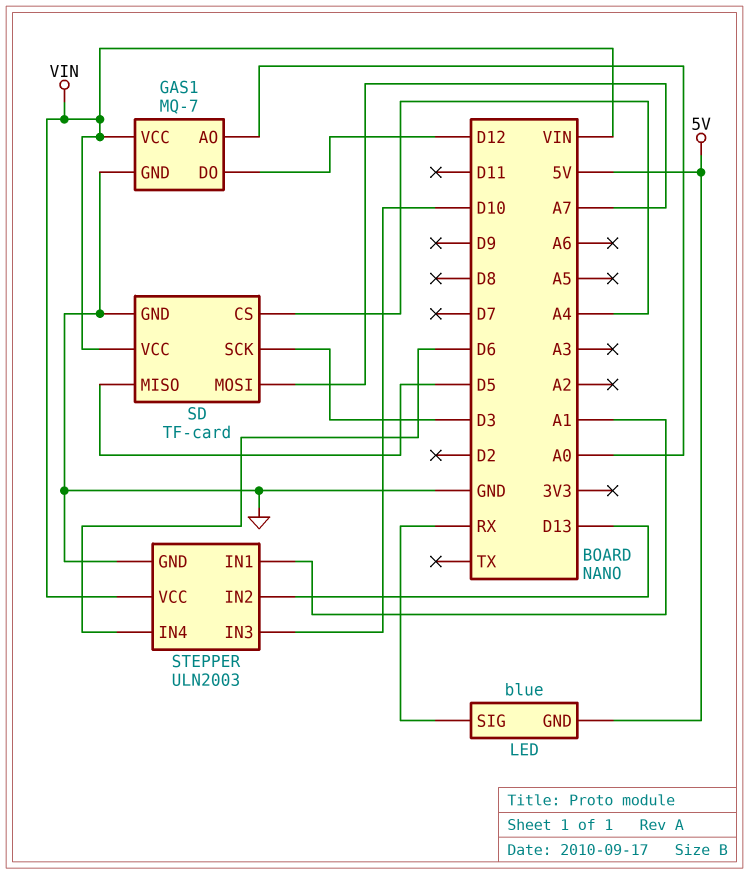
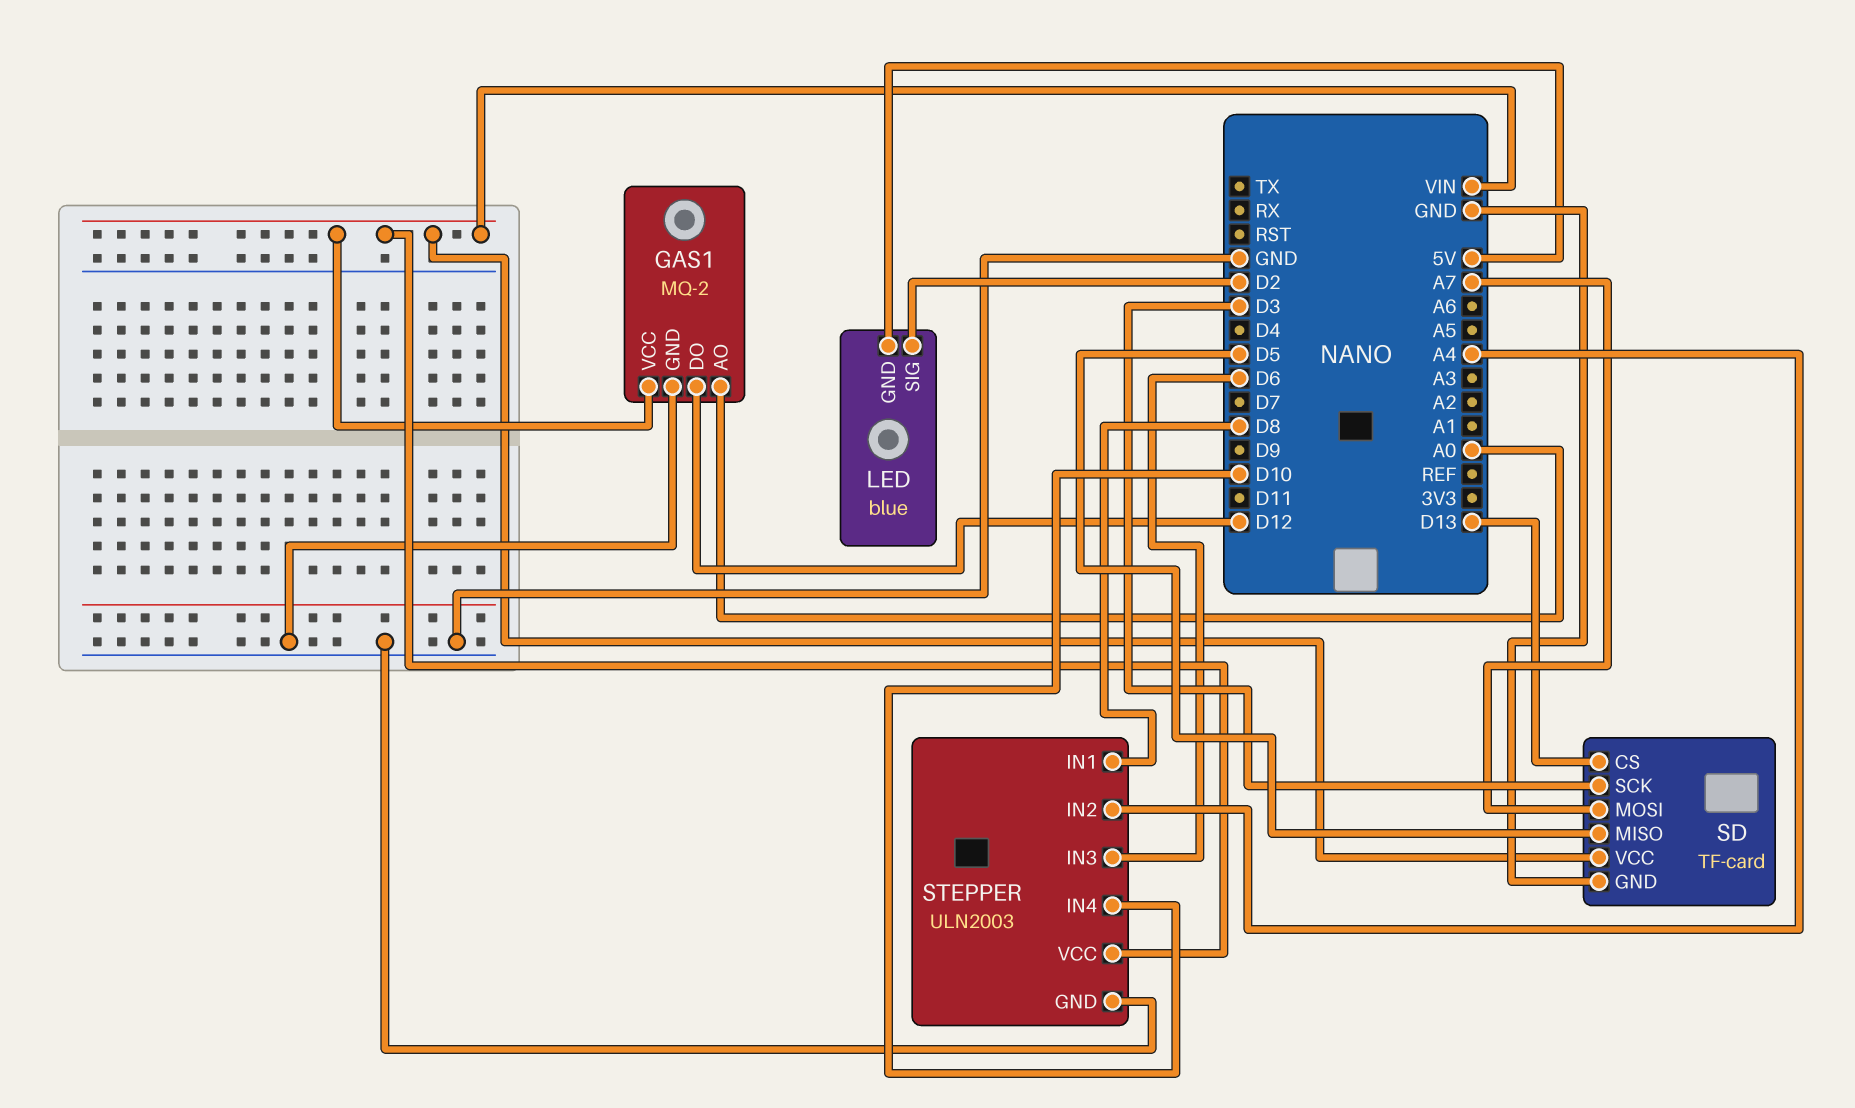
GAS1: MQ-7 -> MQ-2
LED pin SIG: RX -> D2
SD pin CS: A4 -> D13
STEPPER pin IN1: A1 -> D8
STEPPER pin IN2: D13 -> A4
STEPPER pin IN3: D10 -> D6
STEPPER pin IN4: D6 -> D10

